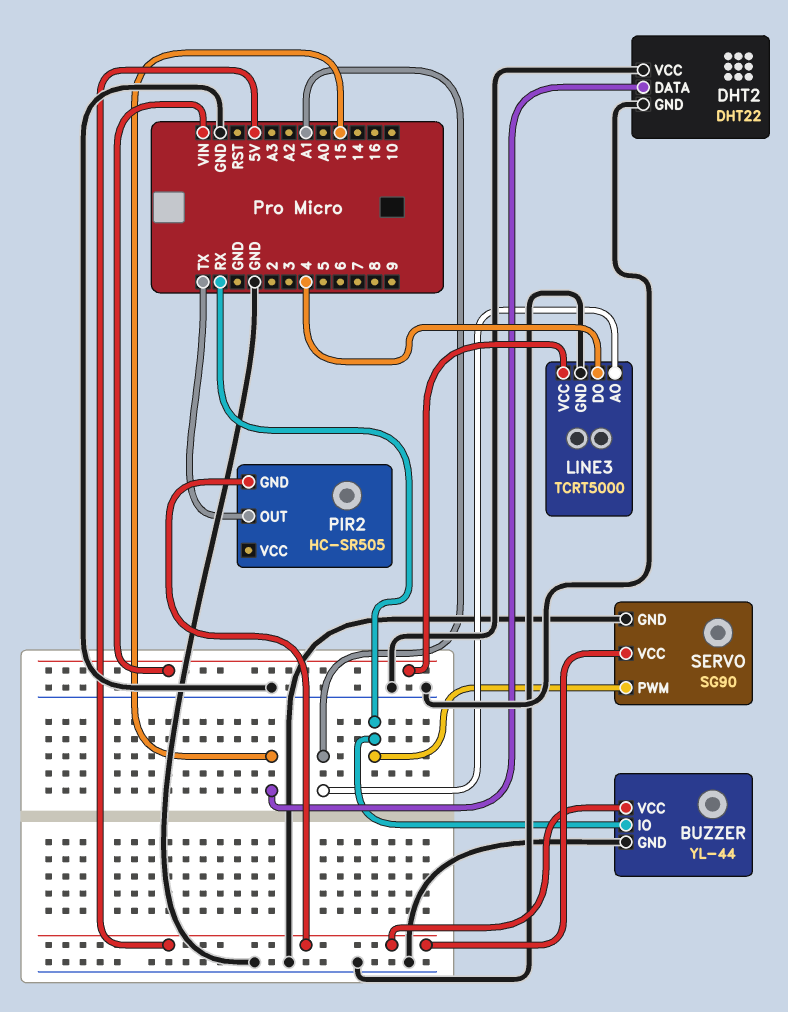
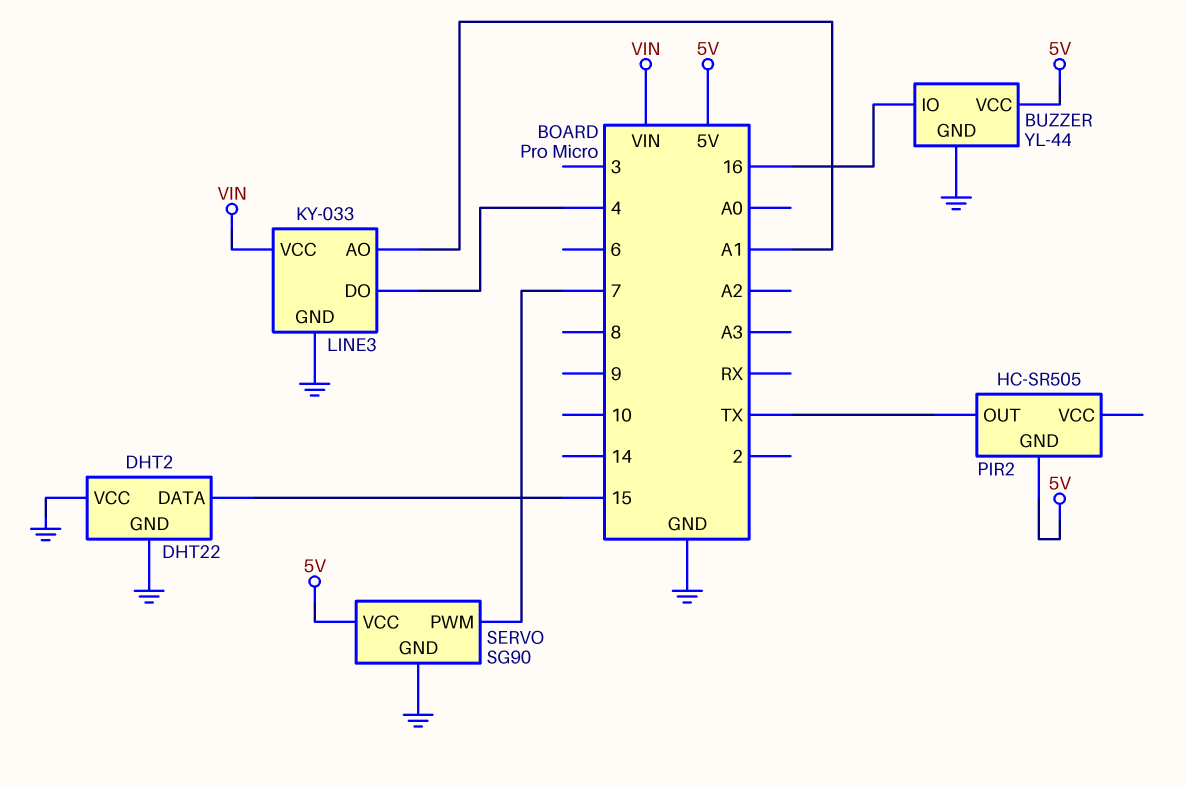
BUZZER pin IO: RX -> 16
LINE3: TCRT5000 -> KY-033
SERVO pin PWM: RX -> 7

